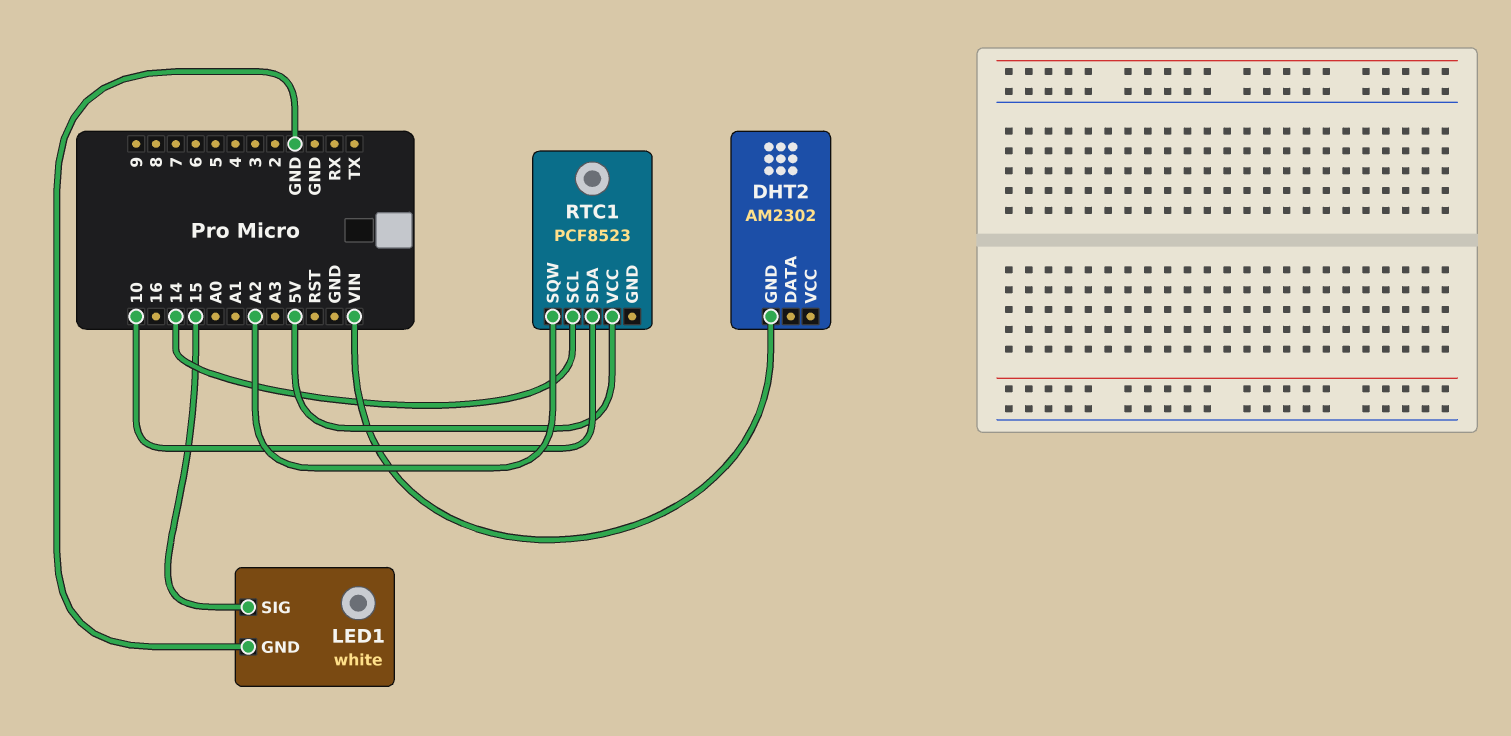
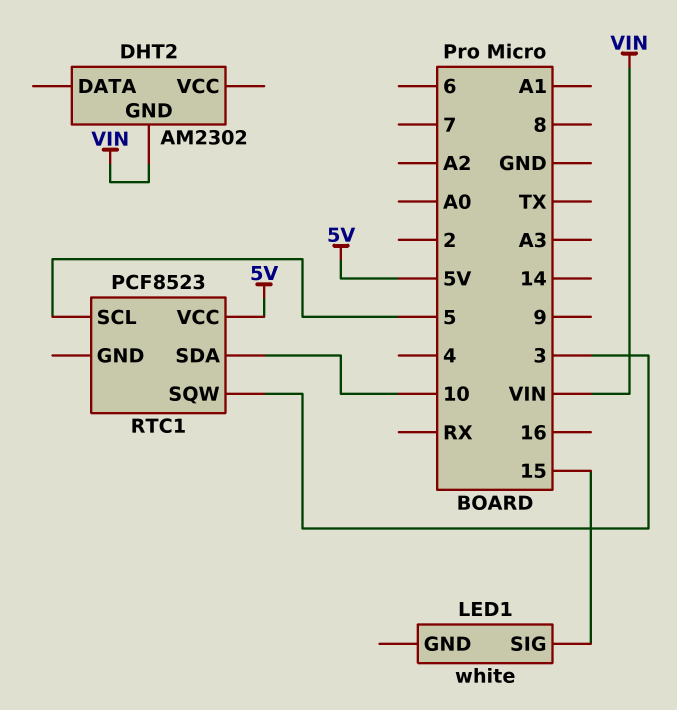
LED1 pin GND: GND -> none
RTC1 pin SCL: 14 -> 5
RTC1 pin SQW: A2 -> 3

